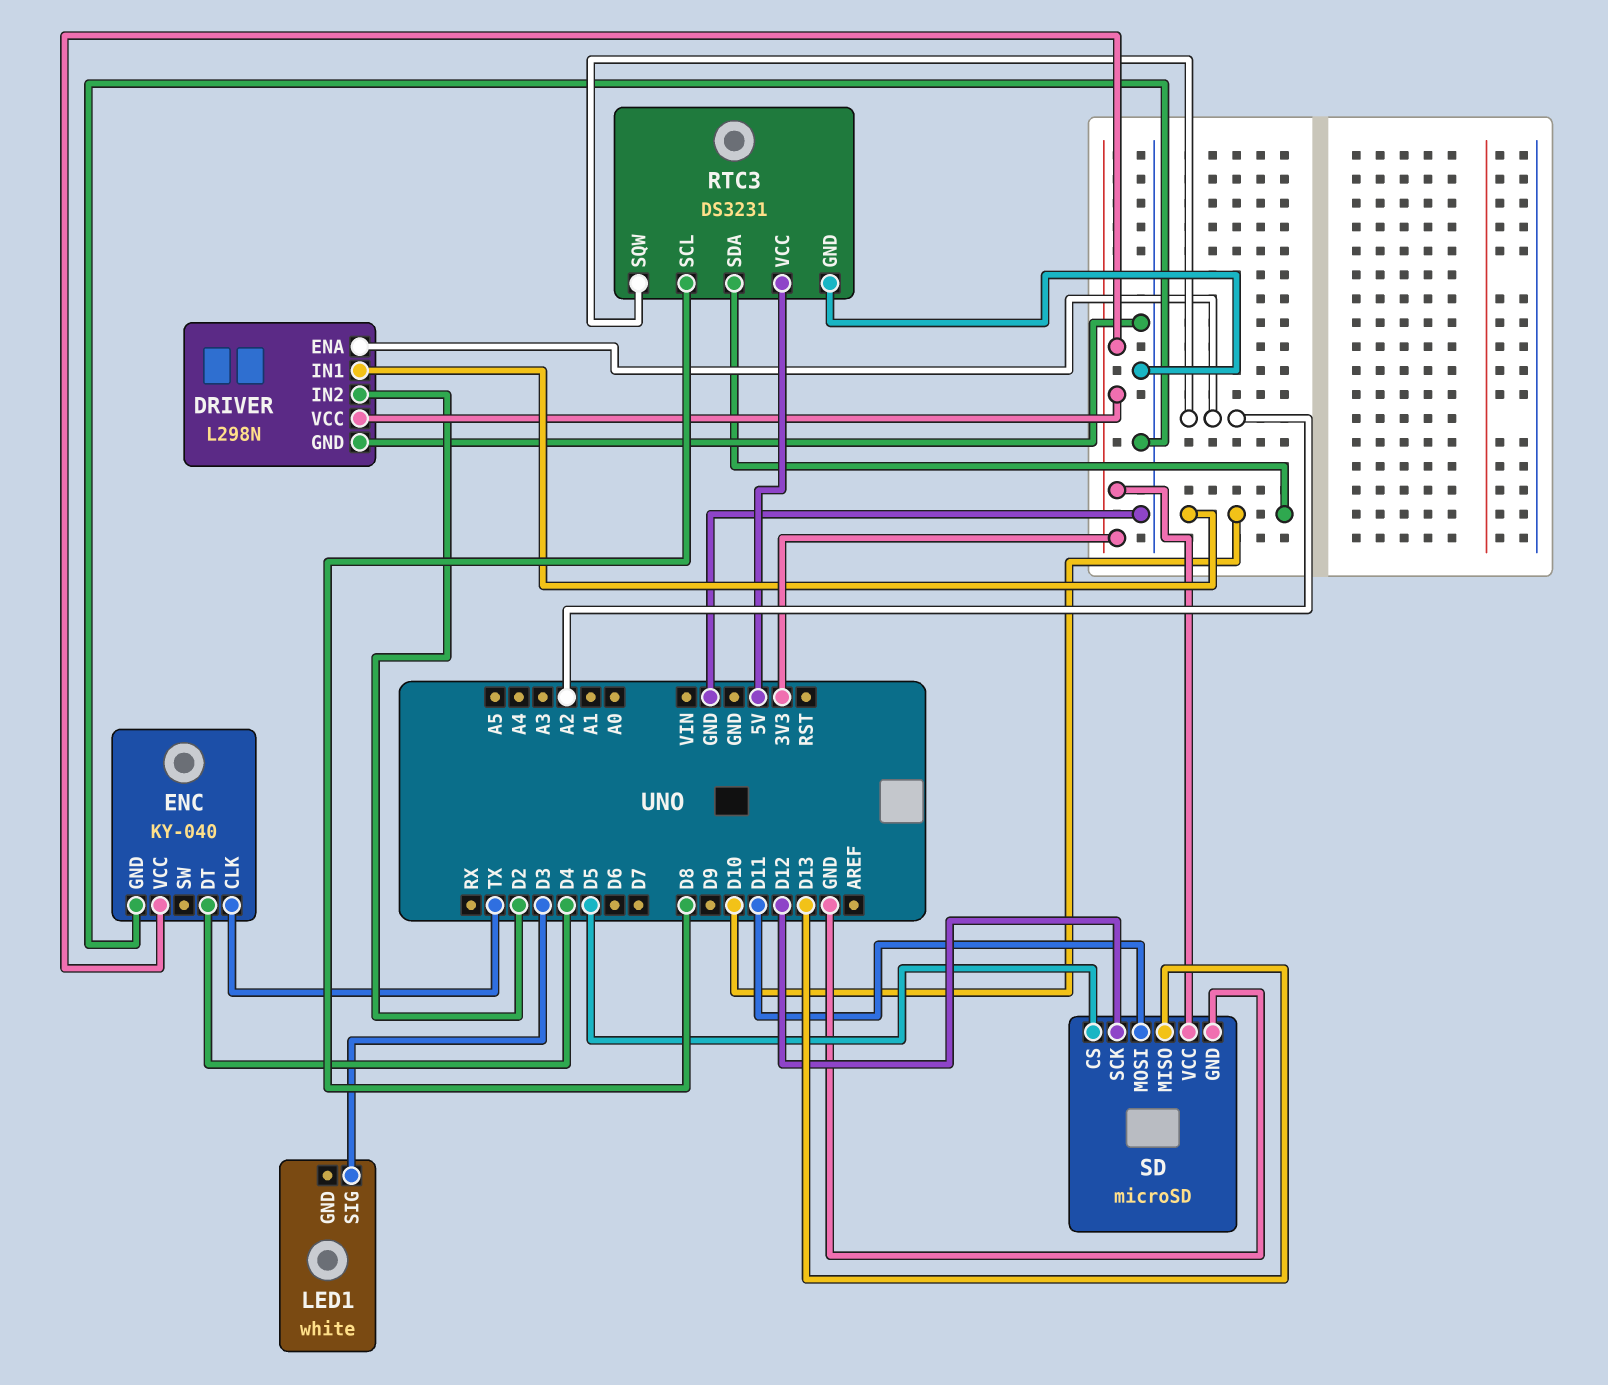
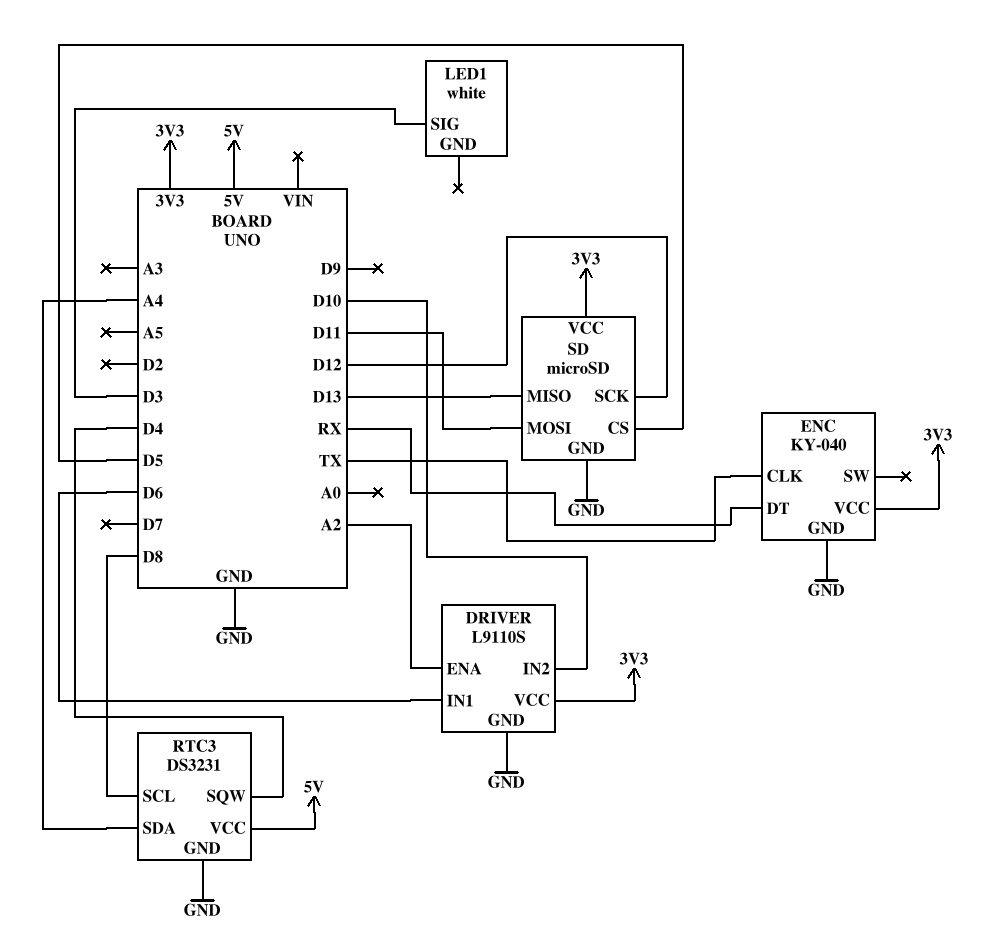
DRIVER: L298N -> L9110S
DRIVER pin IN1: D10 -> D6
DRIVER pin IN2: D2 -> D10
ENC pin DT: D4 -> RX
RTC3 pin SDA: D10 -> A4
RTC3 pin SQW: A2 -> D4

